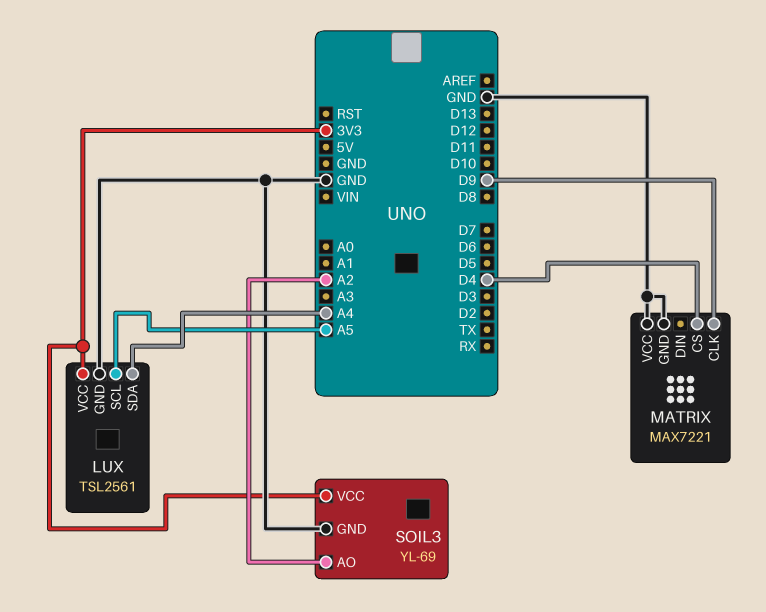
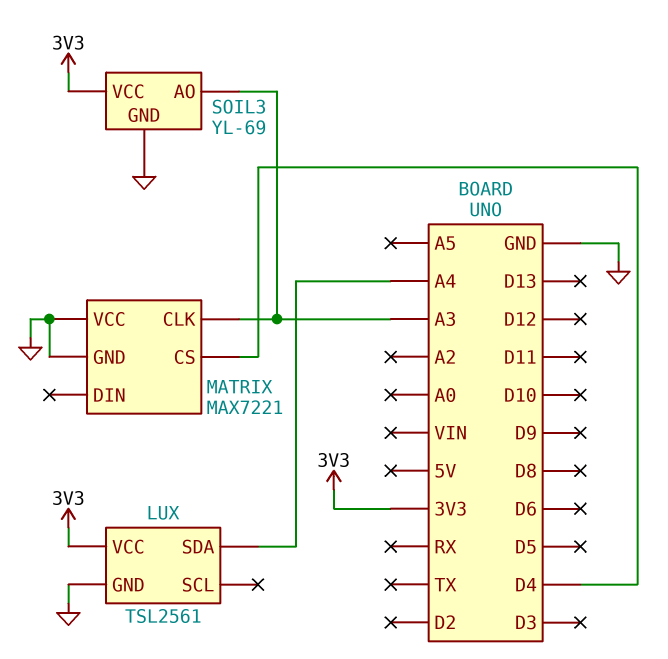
LUX pin SCL: A5 -> none
MATRIX pin CLK: D9 -> A3
SOIL3 pin AO: A2 -> A3

